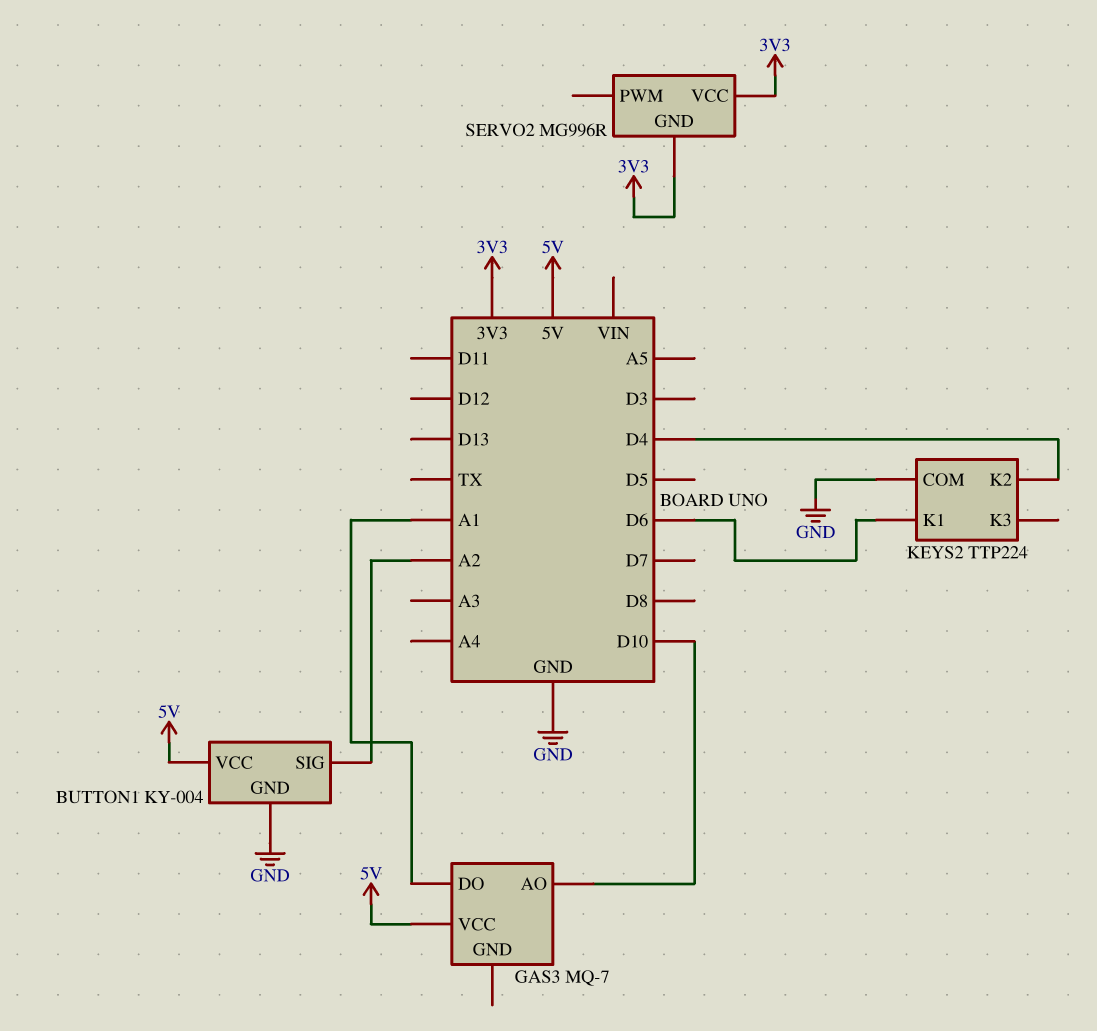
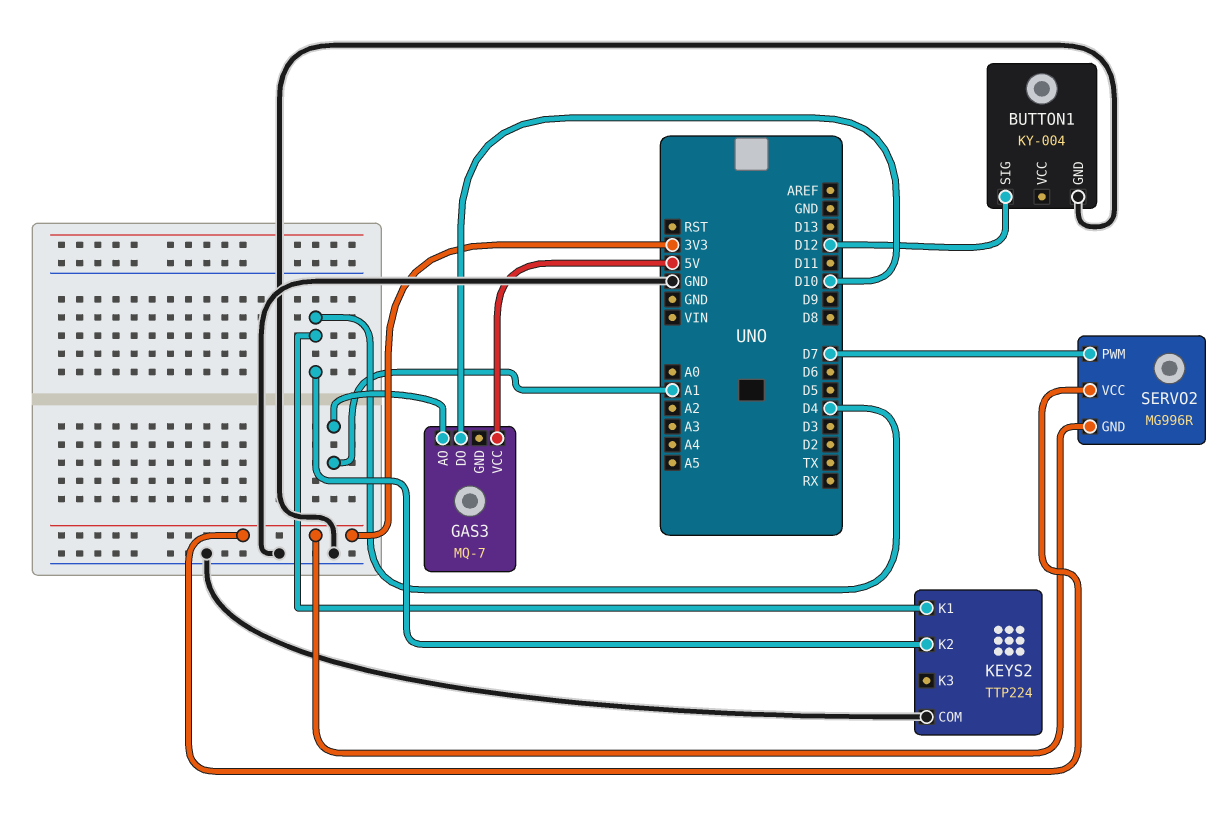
BUTTON1 pin SIG: A2 -> D12
BUTTON1 pin VCC: 5V -> none
GAS3 pin AO: D10 -> A1
GAS3 pin DO: A1 -> D10
KEYS2 pin K1: D6 -> D4
SERVO2 pin PWM: none -> D7

